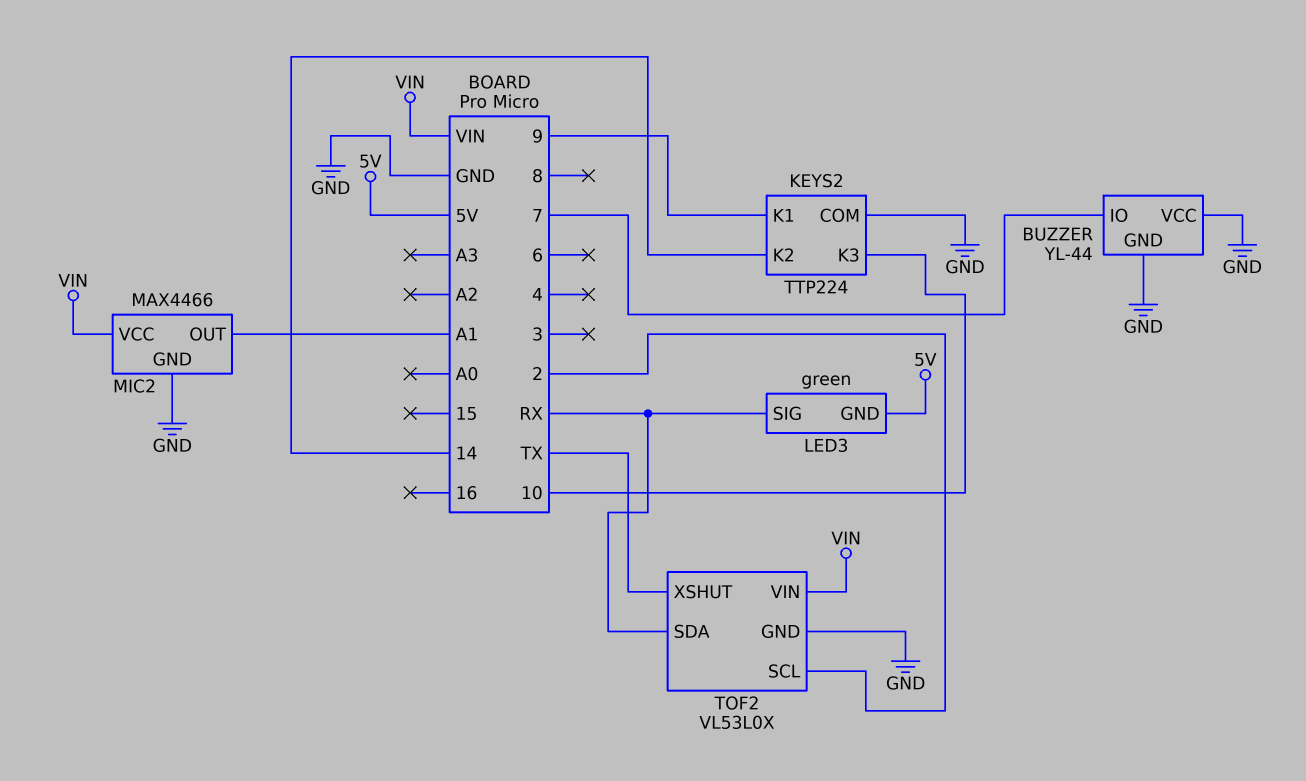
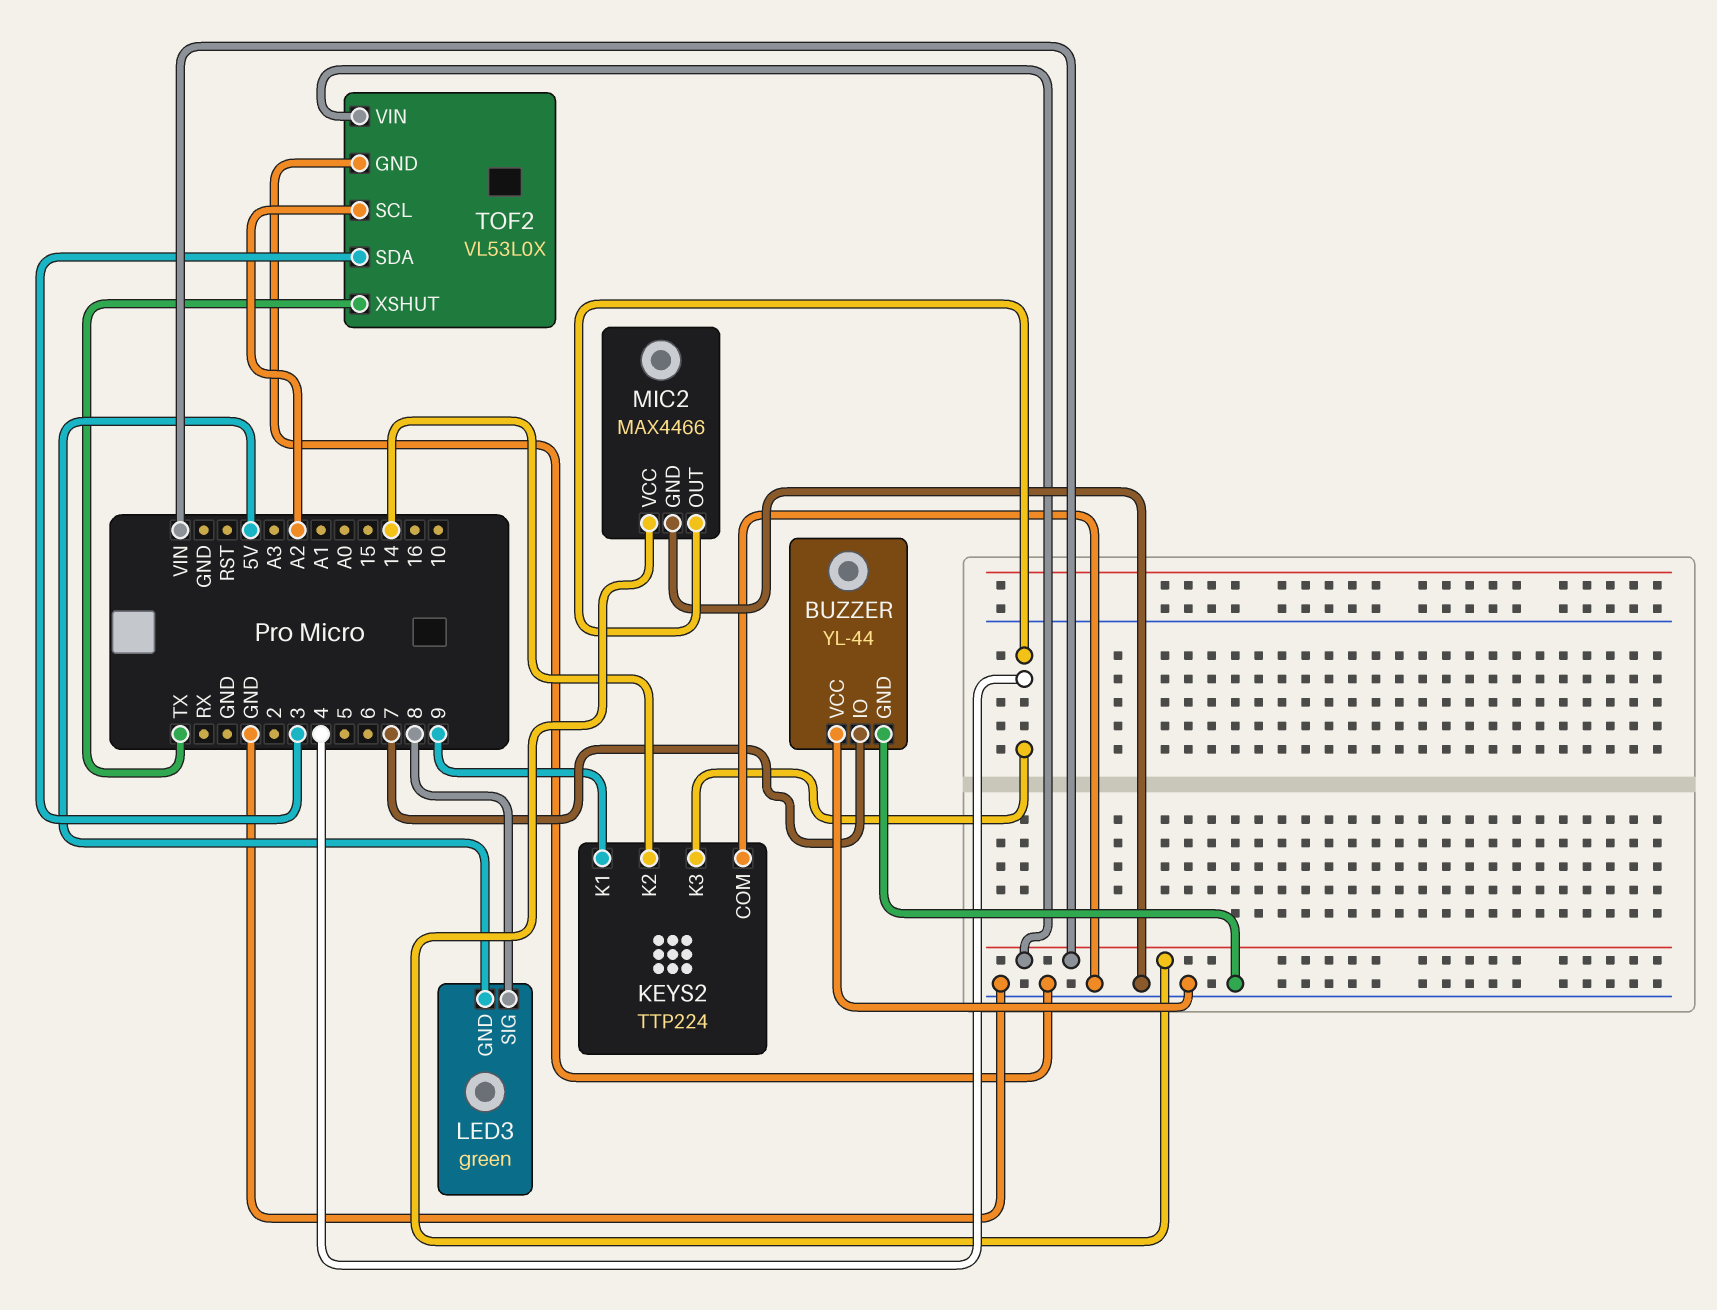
KEYS2 pin K3: 10 -> 4
LED3 pin SIG: RX -> 8
MIC2 pin OUT: A1 -> 4
TOF2 pin SCL: 2 -> A2
TOF2 pin SDA: RX -> 3

